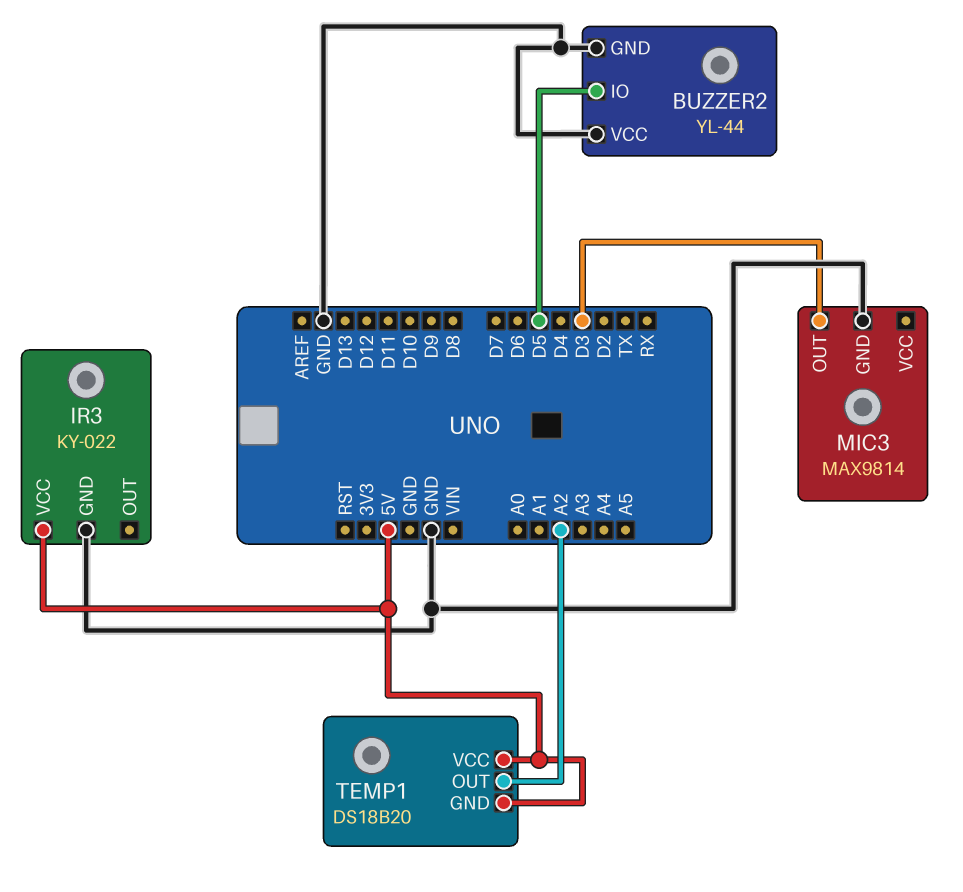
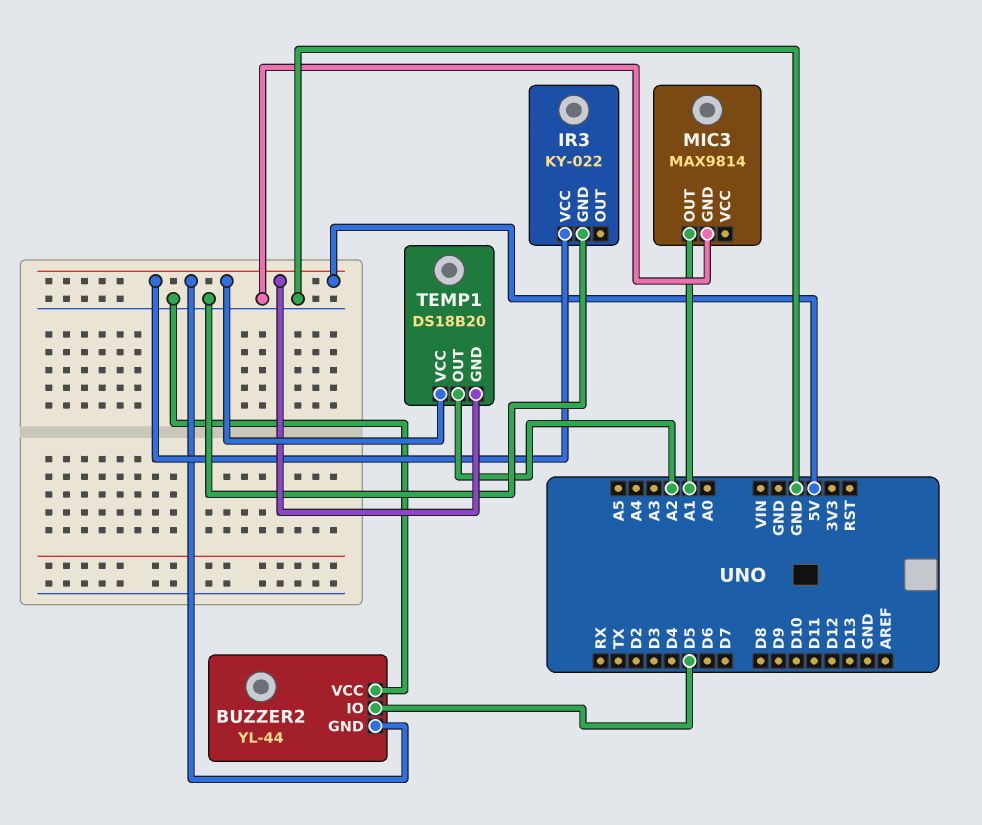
BUZZER2 pin GND: GND -> 5V
MIC3 pin OUT: D3 -> A1

